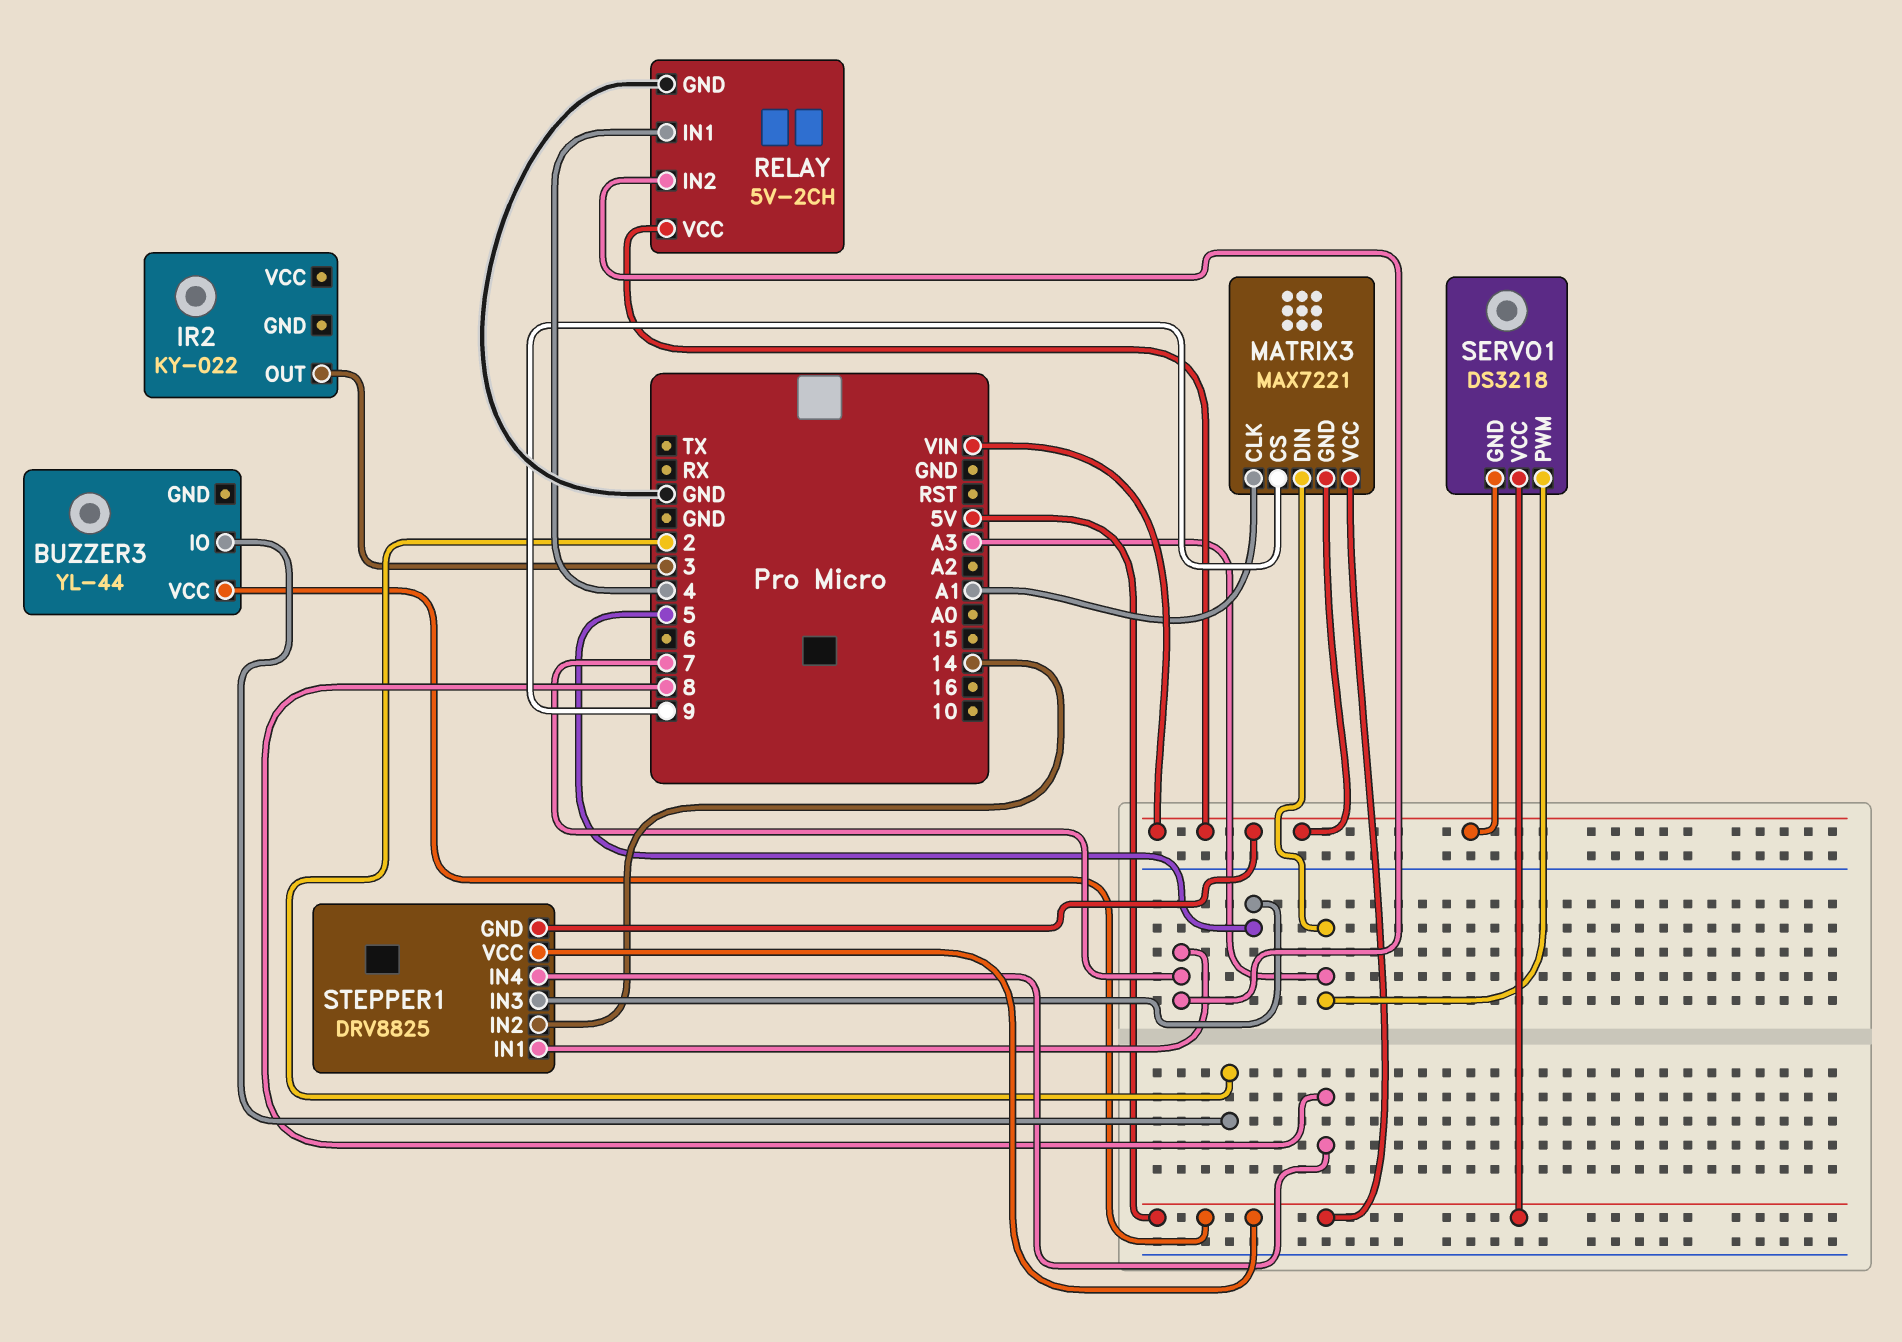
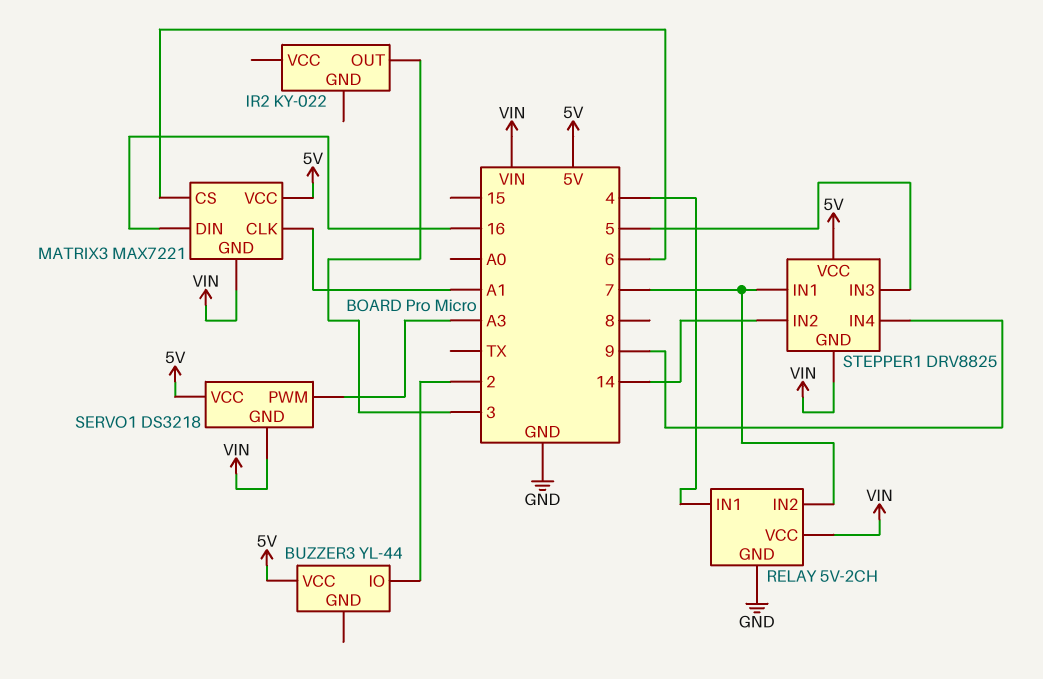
MATRIX3 pin CS: 9 -> 6
MATRIX3 pin DIN: A3 -> 16
STEPPER1 pin IN4: 8 -> 9

